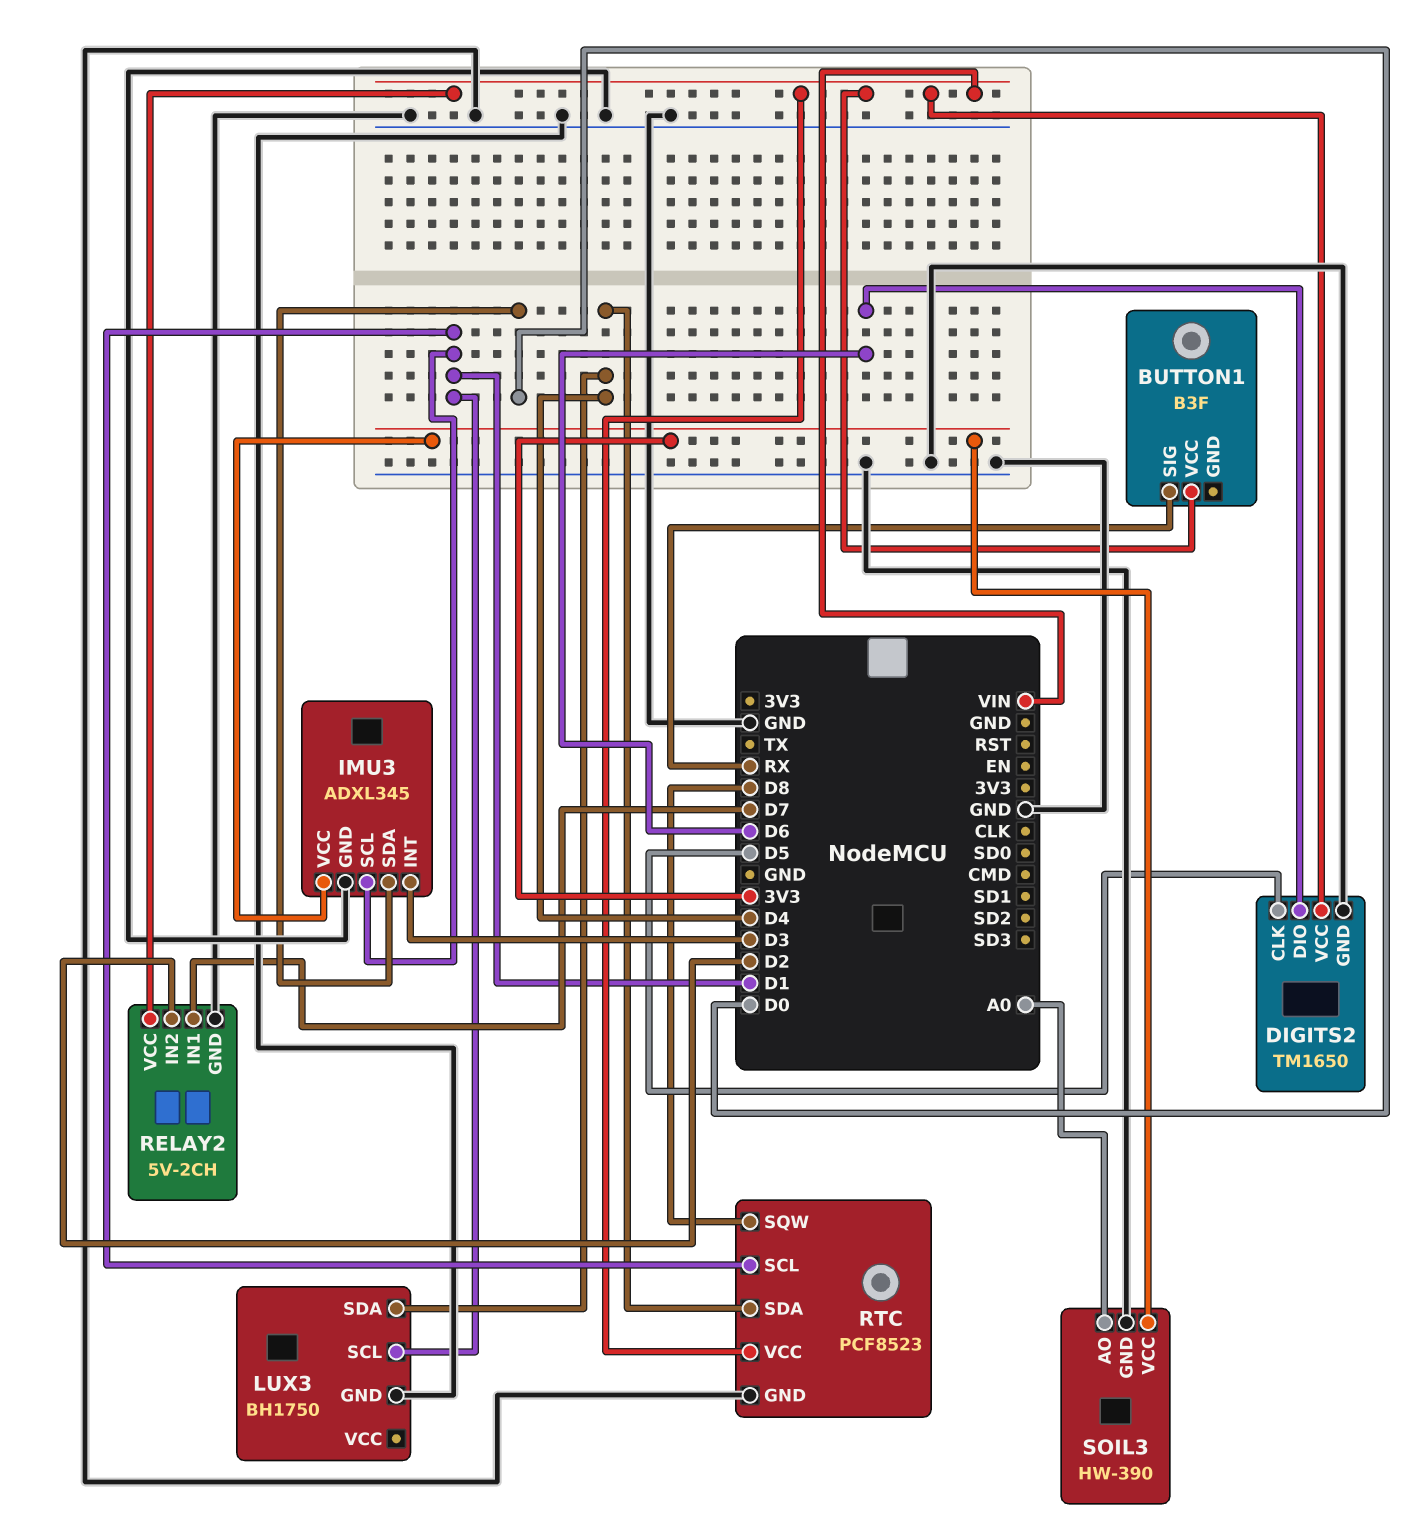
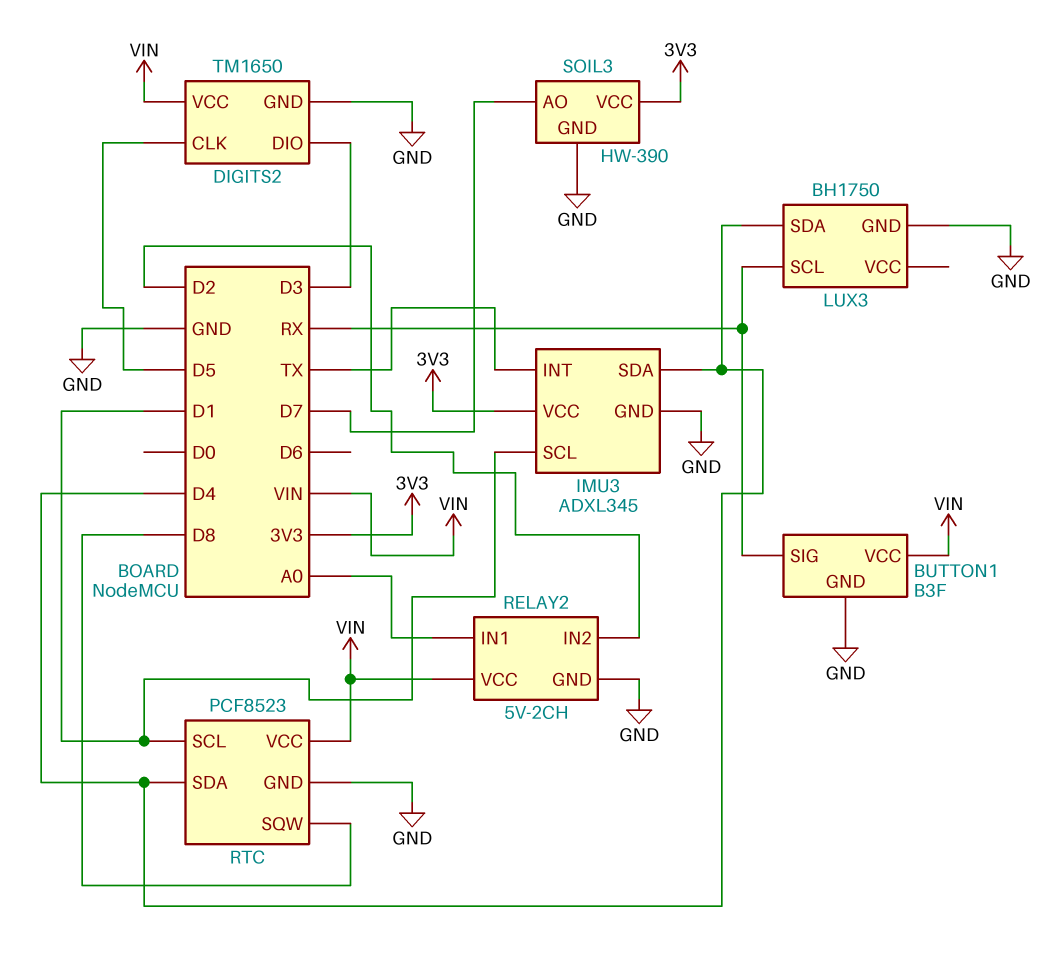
BUTTON1 pin GND: none -> GND
DIGITS2 pin DIO: D6 -> D3
IMU3 pin INT: D3 -> TX
IMU3 pin SDA: D0 -> D4
LUX3 pin SCL: D1 -> RX
RELAY2 pin IN1: D7 -> A0
SOIL3 pin AO: A0 -> D7

